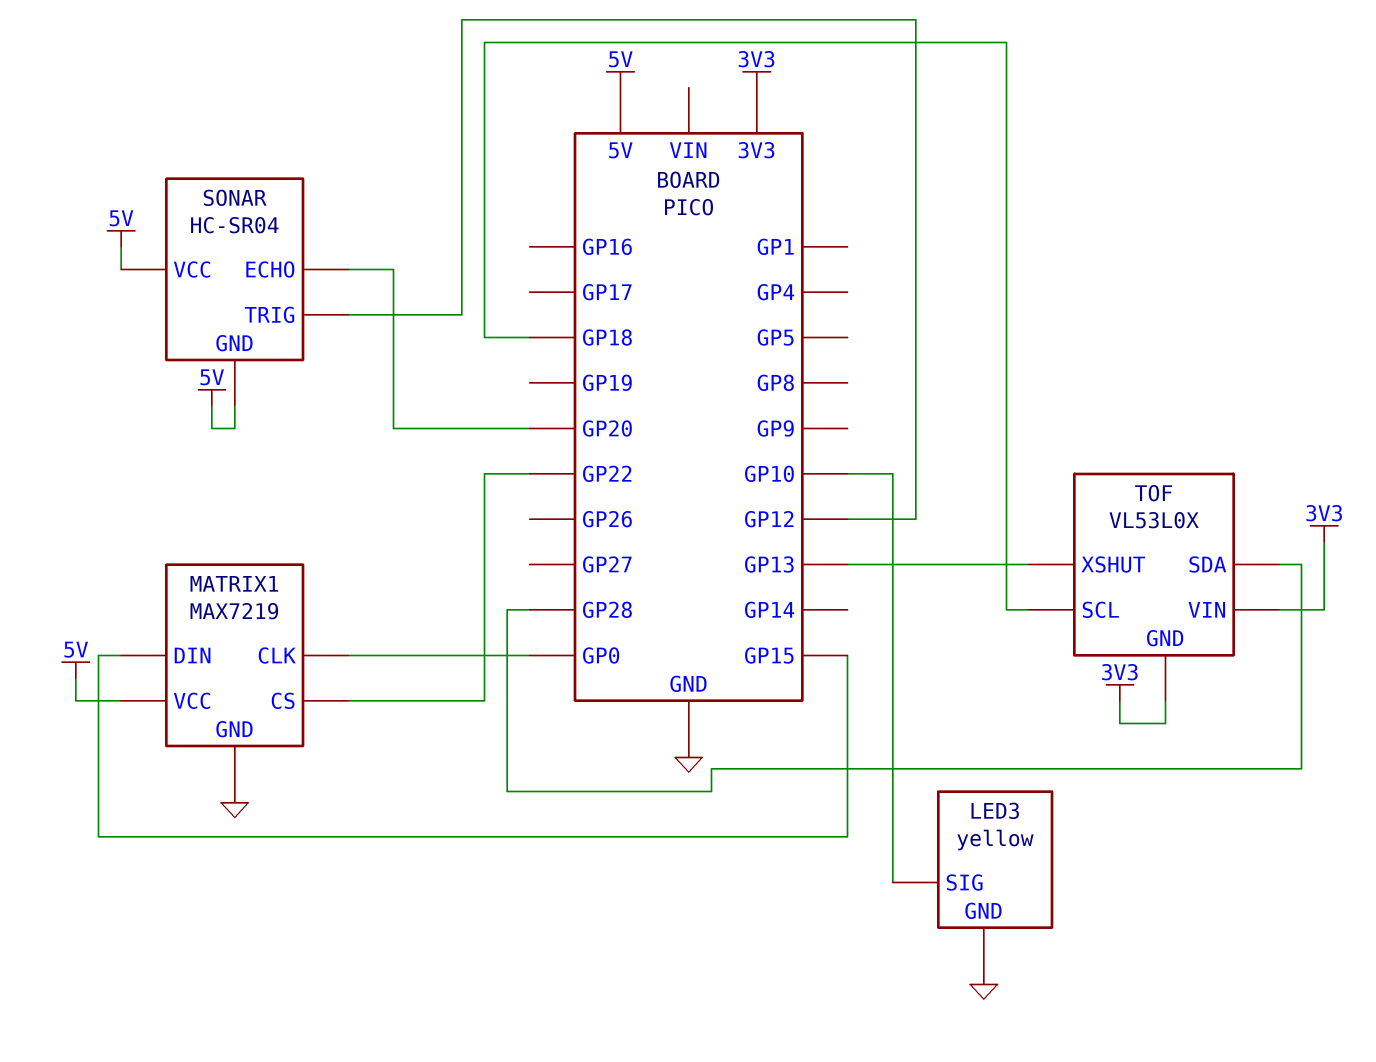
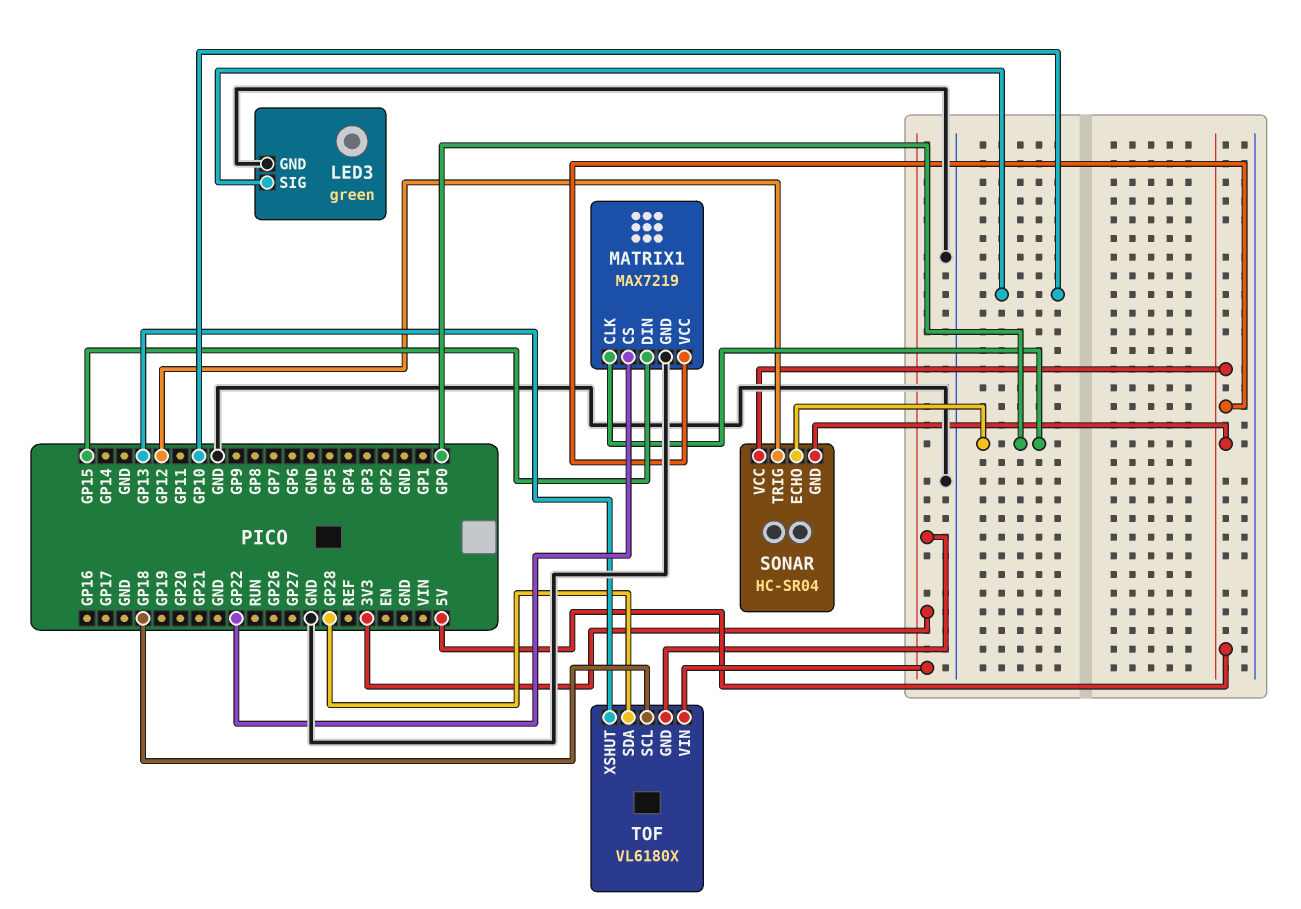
LED3: yellow -> green
SONAR pin ECHO: GP20 -> GP0
TOF: VL53L0X -> VL6180X

